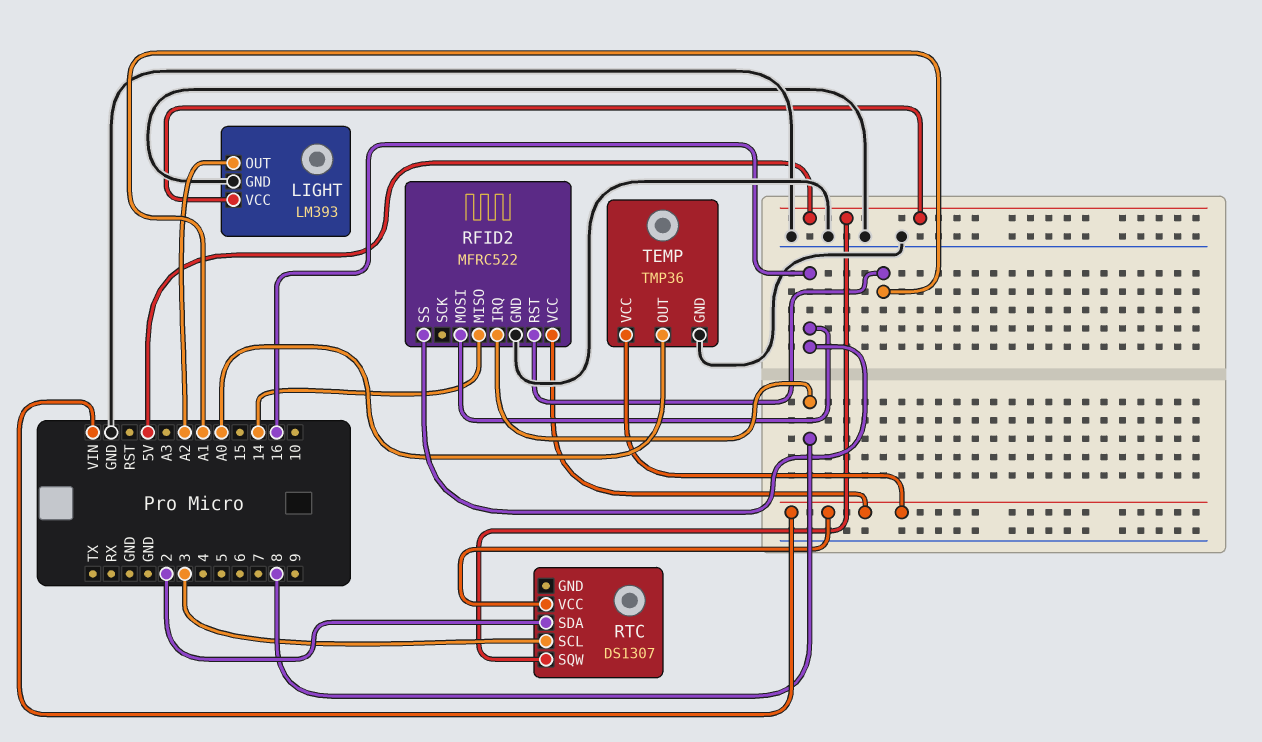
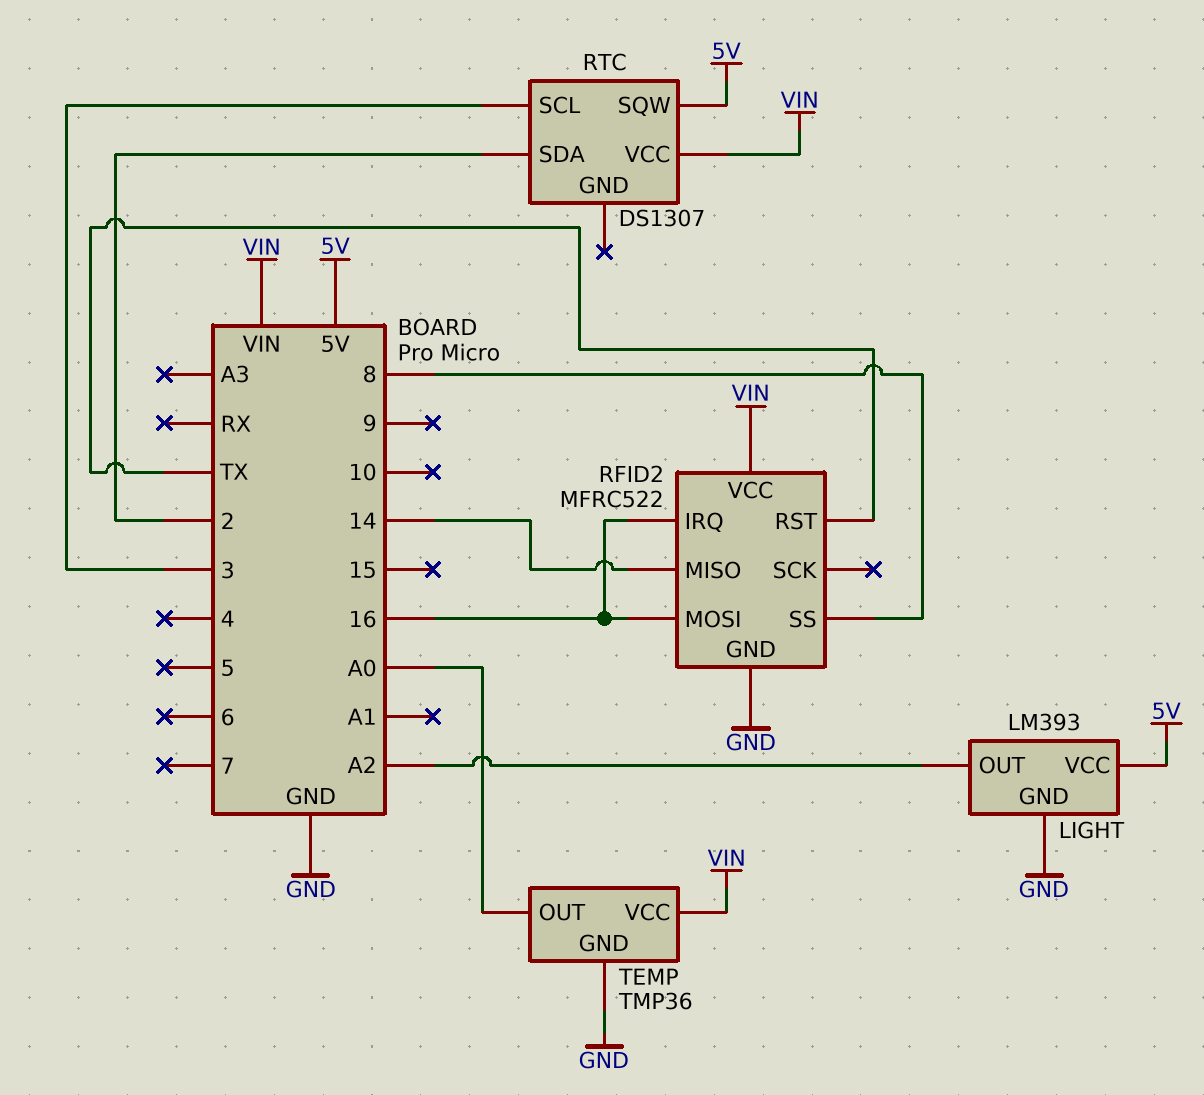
RFID2 pin IRQ: 8 -> 16
RFID2 pin RST: A1 -> TX
RFID2 pin SS: 16 -> 8

